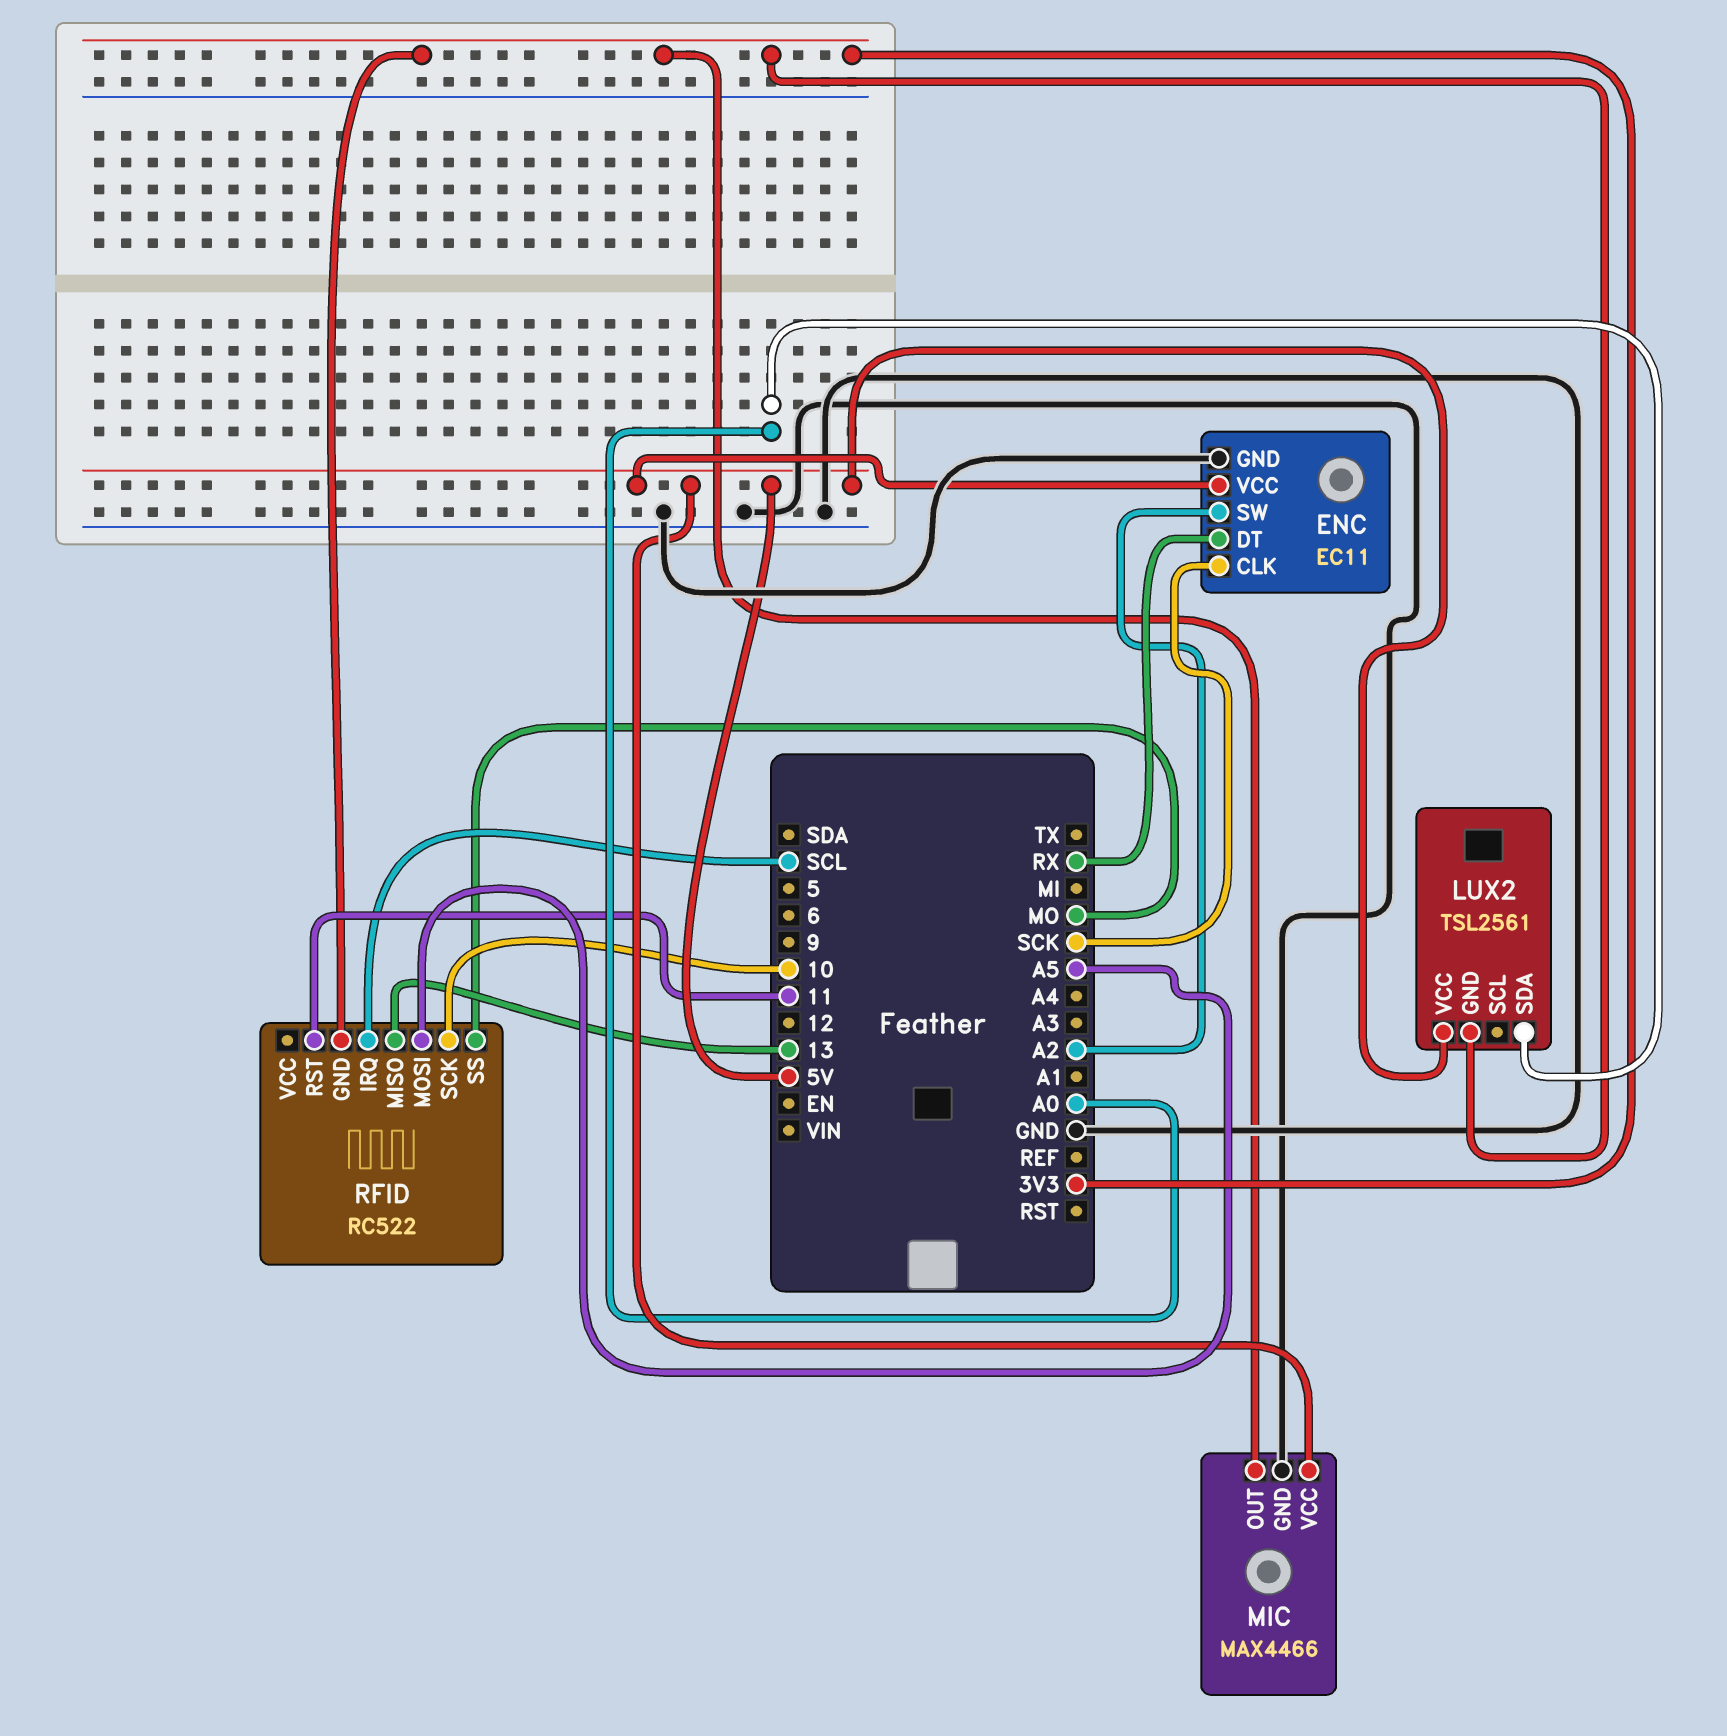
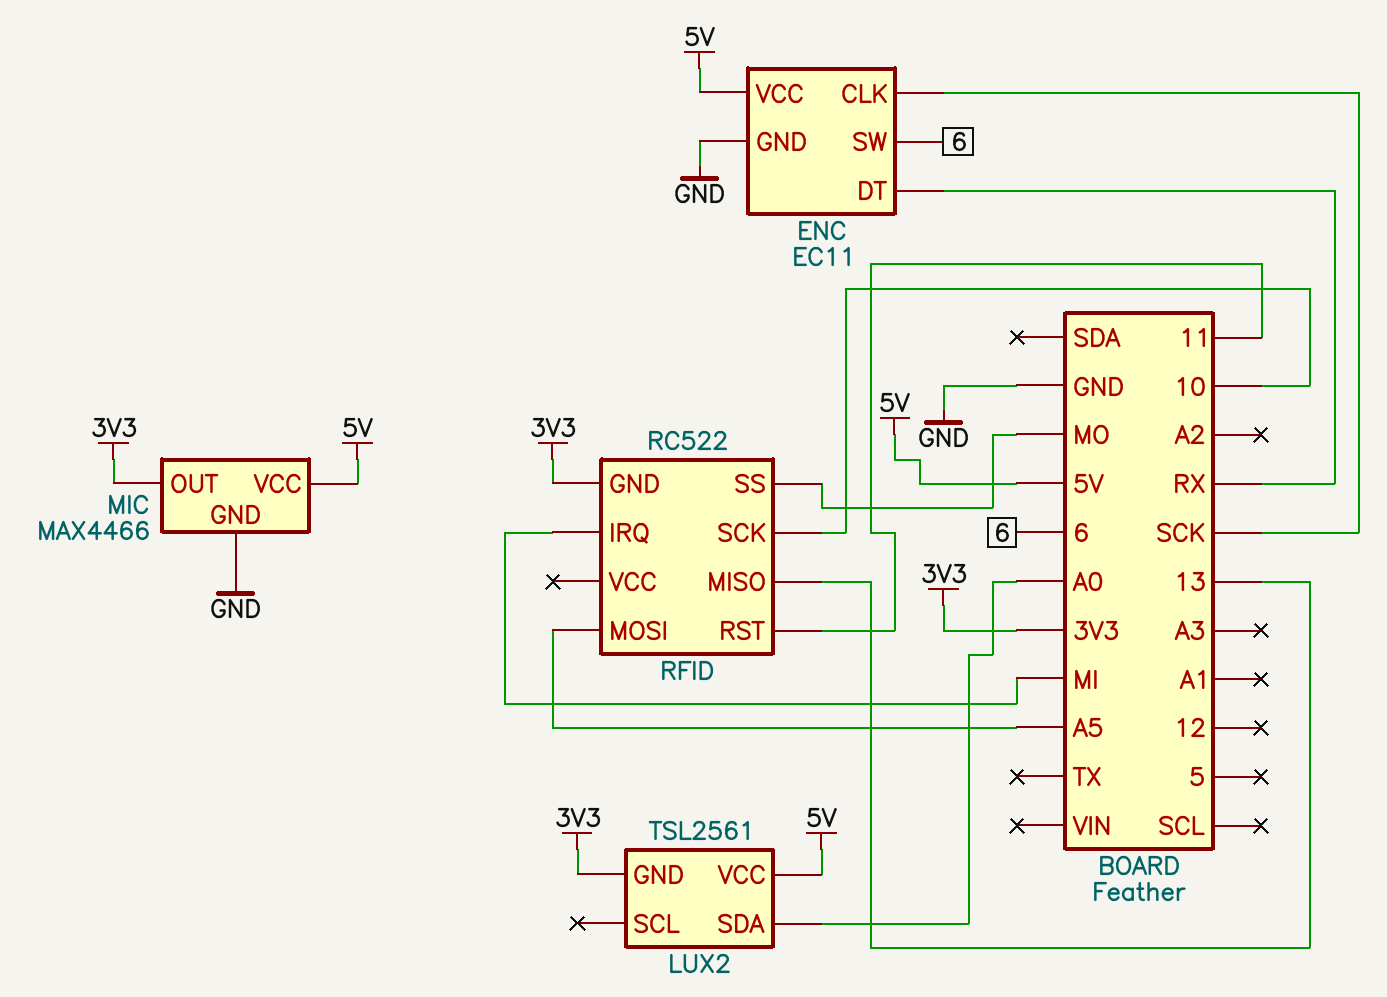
ENC pin SW: A2 -> 6
RFID pin IRQ: SCL -> MI

